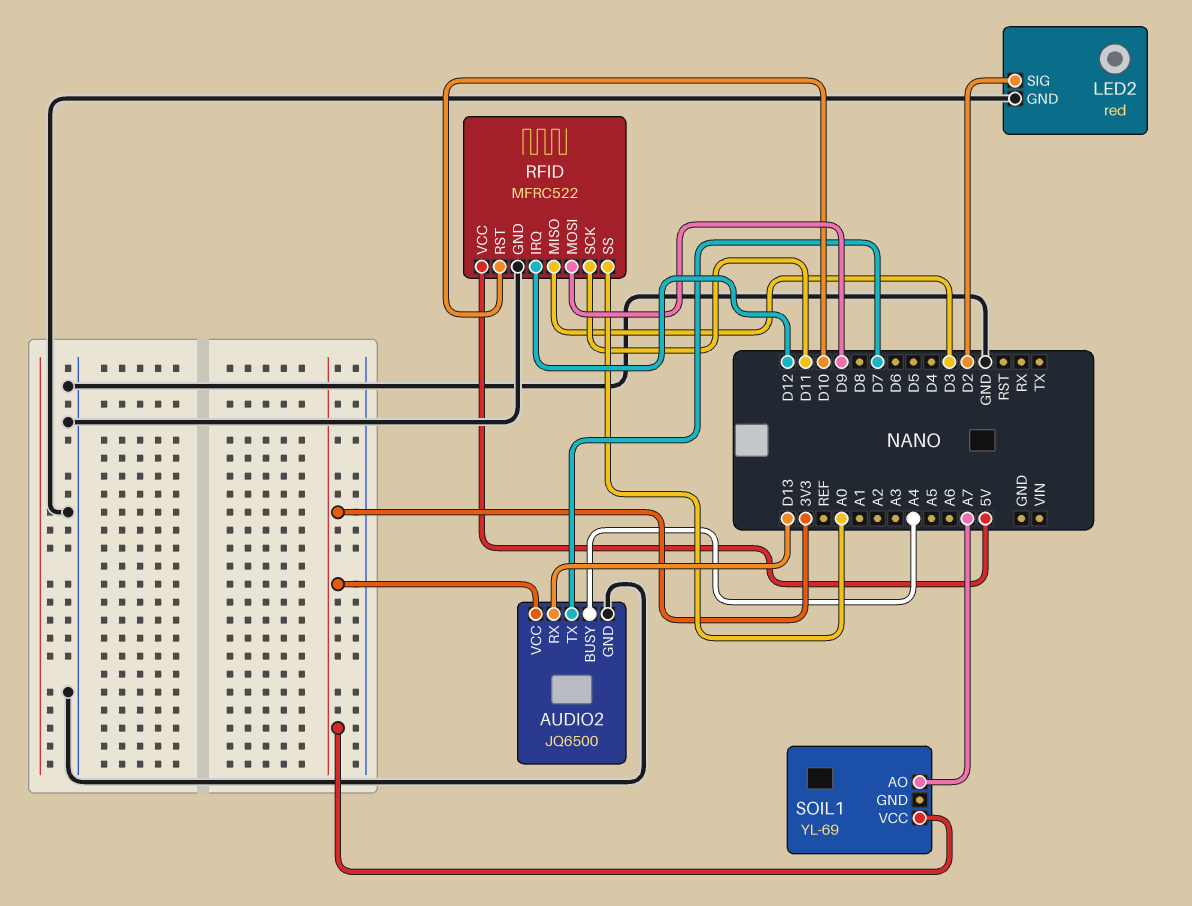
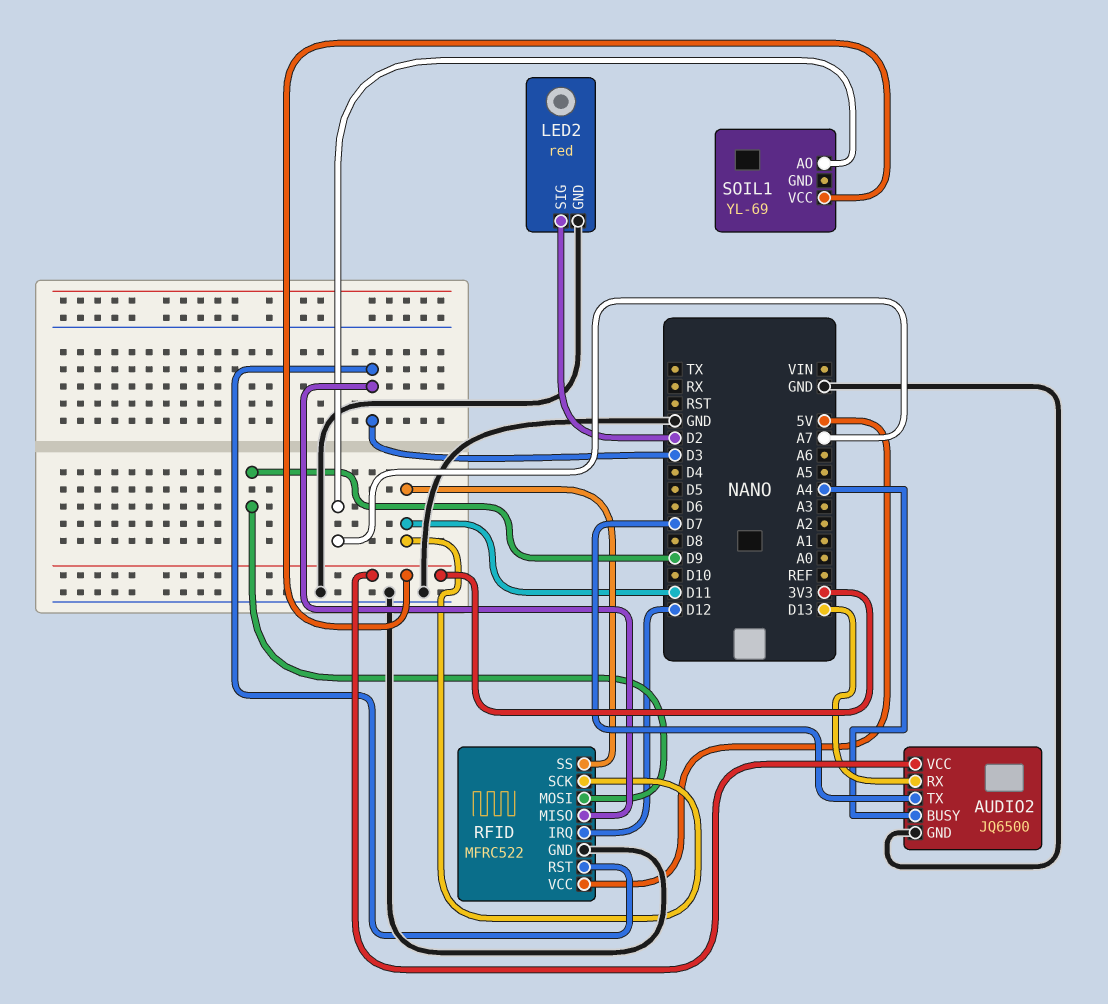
RFID pin RST: D10 -> D3
RFID pin SS: A0 -> D11

